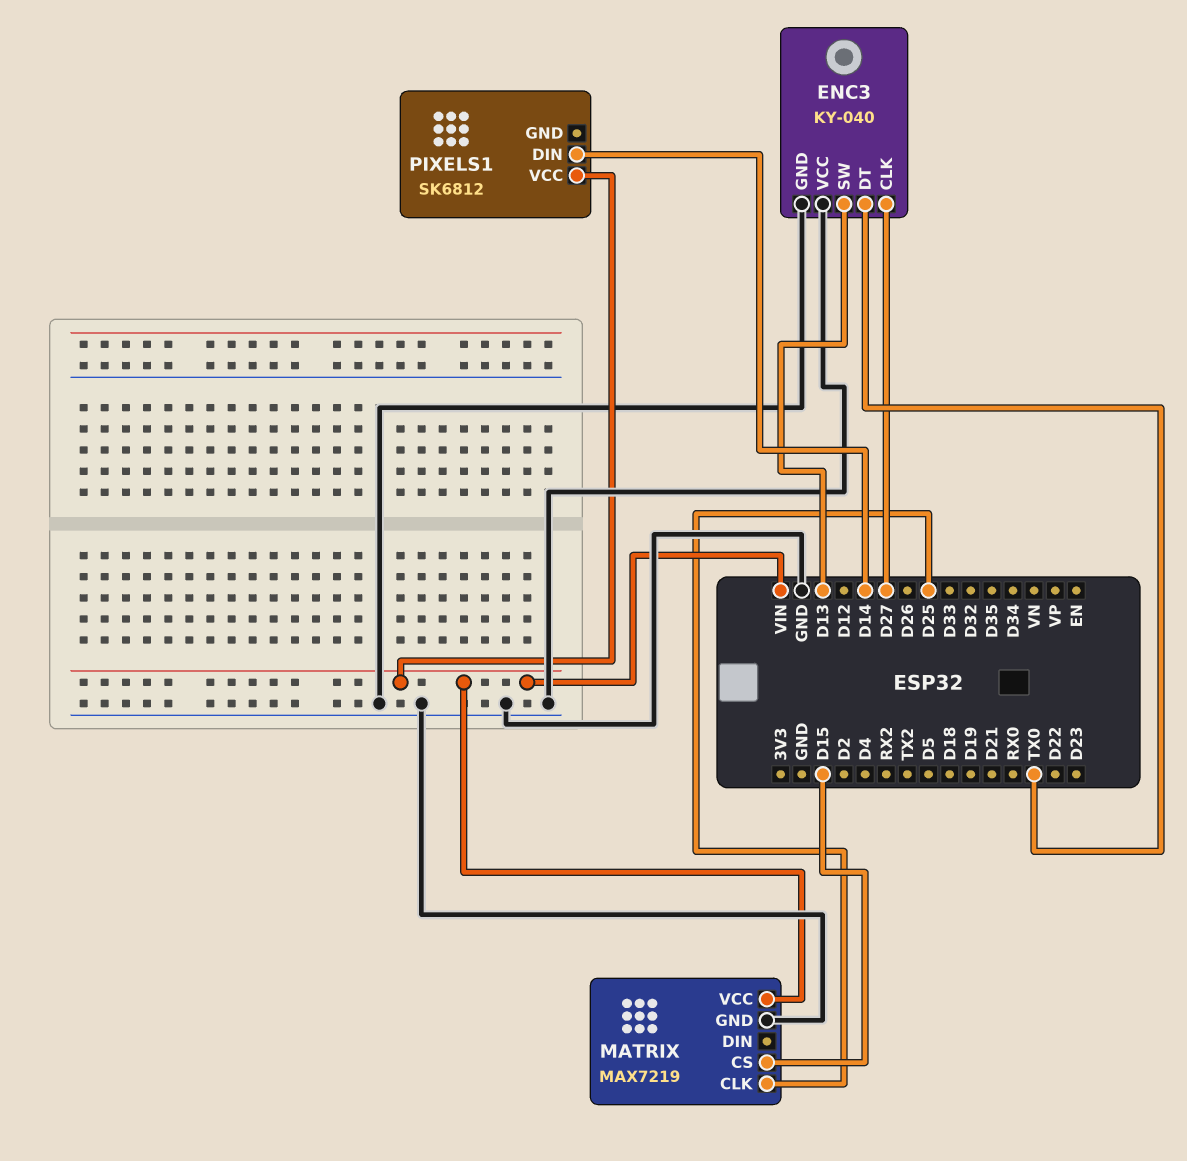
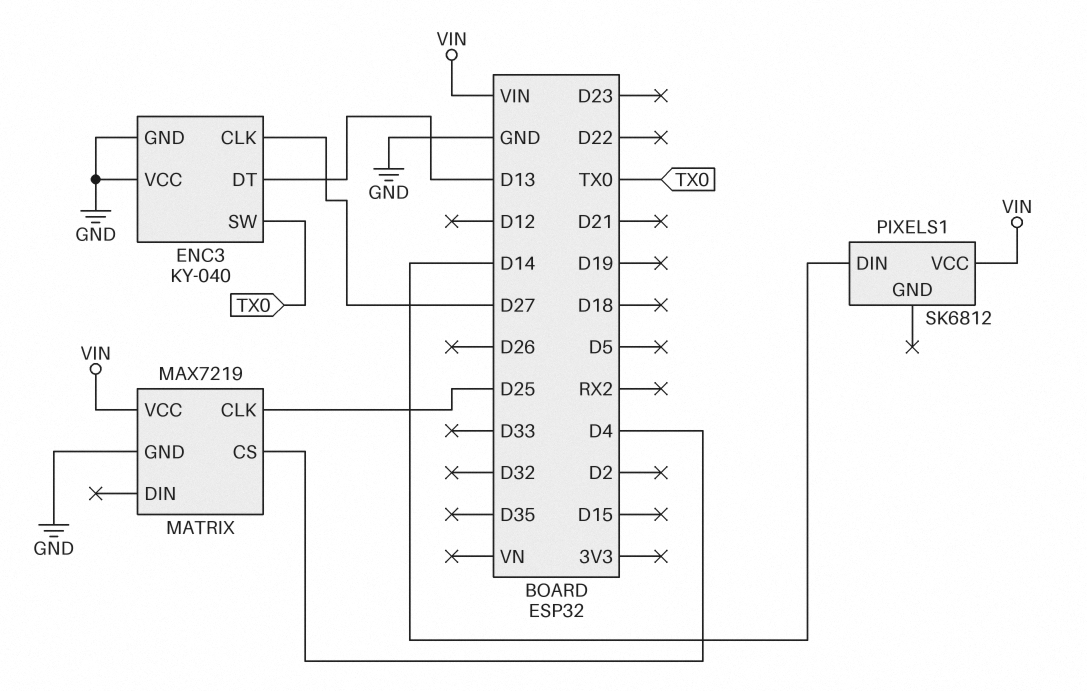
ENC3 pin DT: TX0 -> D13
ENC3 pin SW: D13 -> TX0
MATRIX pin CS: D15 -> D4

